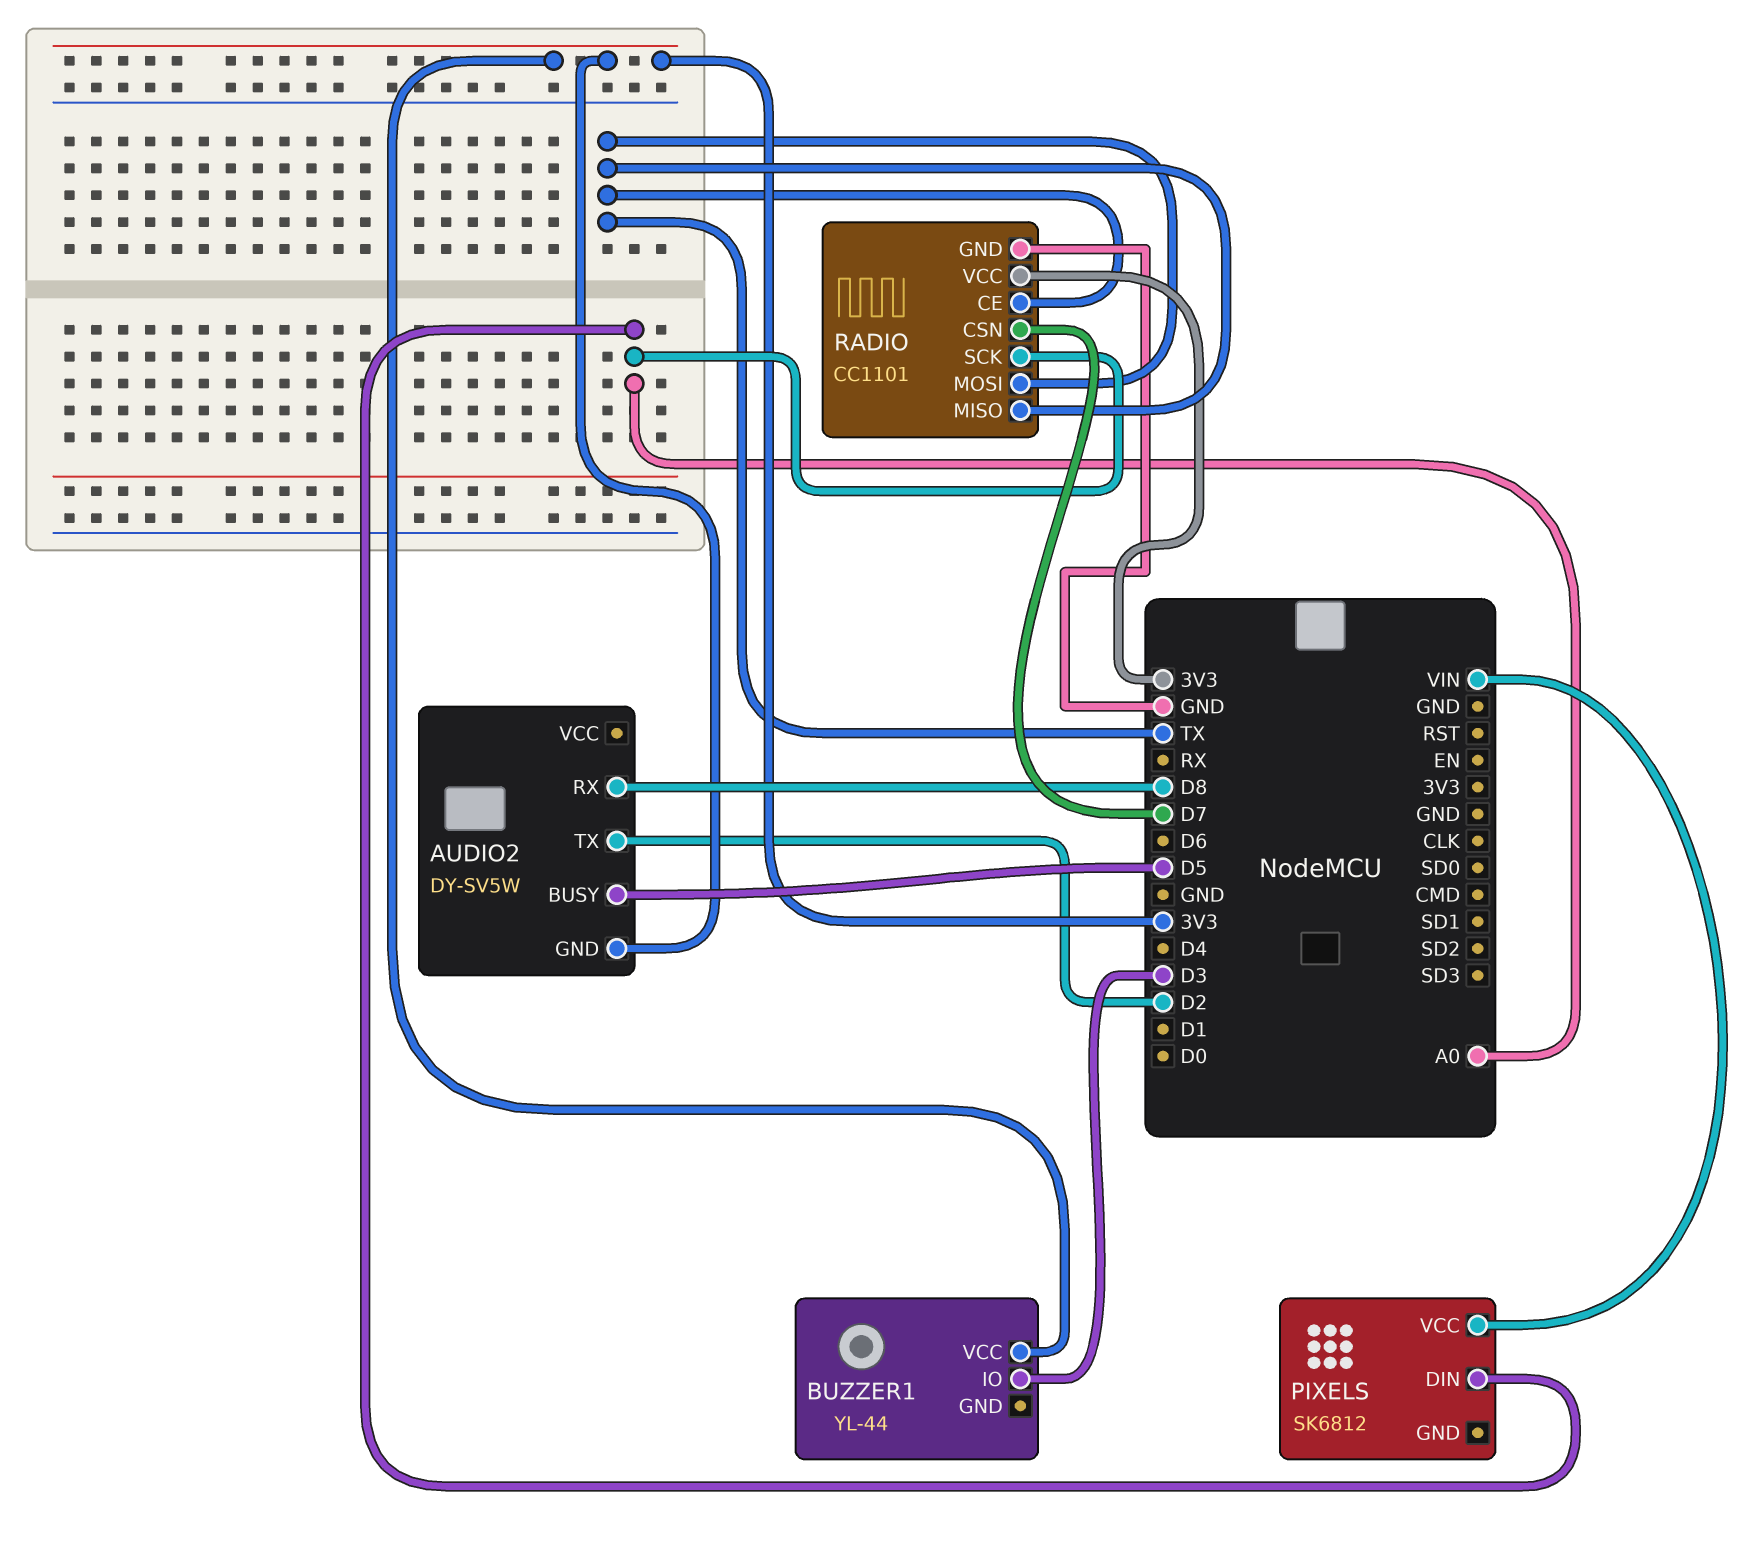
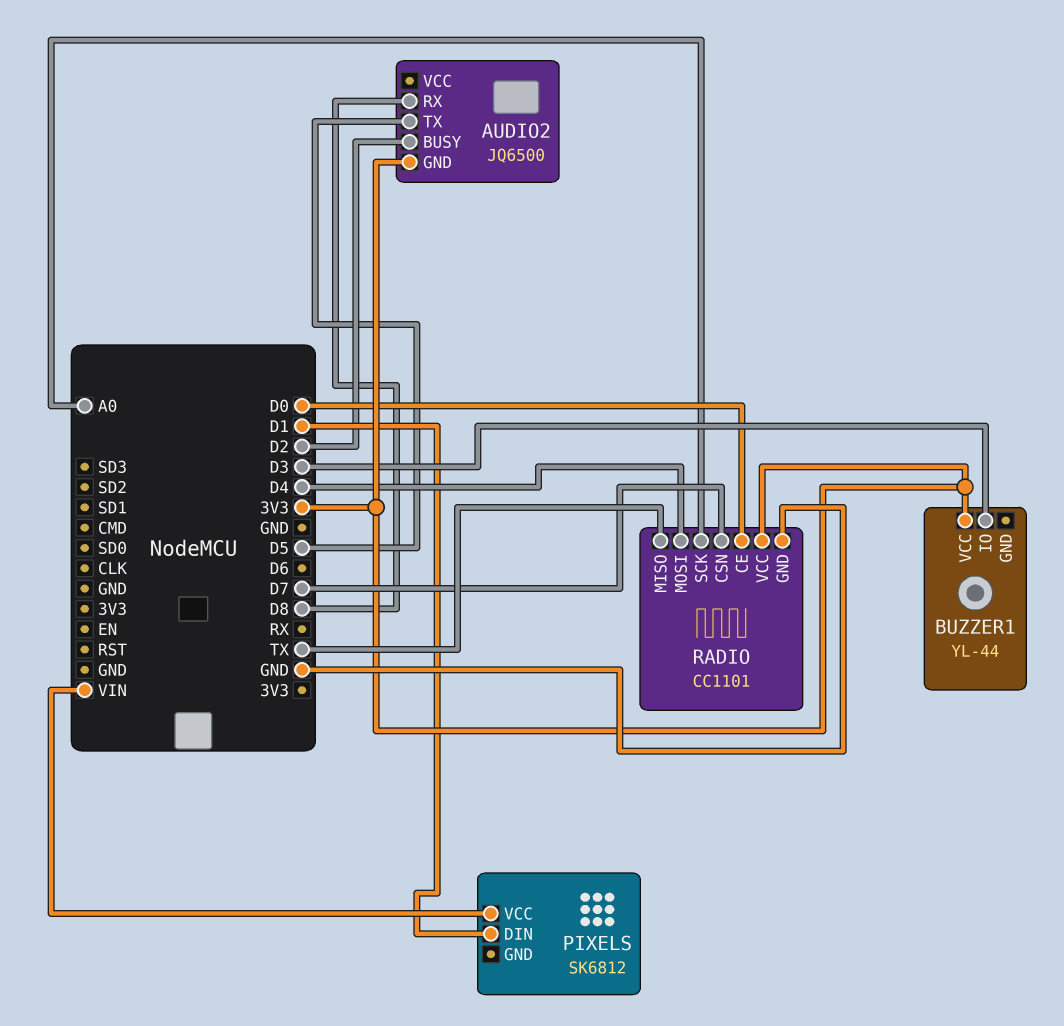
AUDIO2: DY-SV5W -> JQ6500
AUDIO2 pin BUSY: D5 -> D2
AUDIO2 pin TX: D2 -> D5
PIXELS pin DIN: A0 -> D1
RADIO pin CE: TX -> D0
RADIO pin MOSI: TX -> D4

